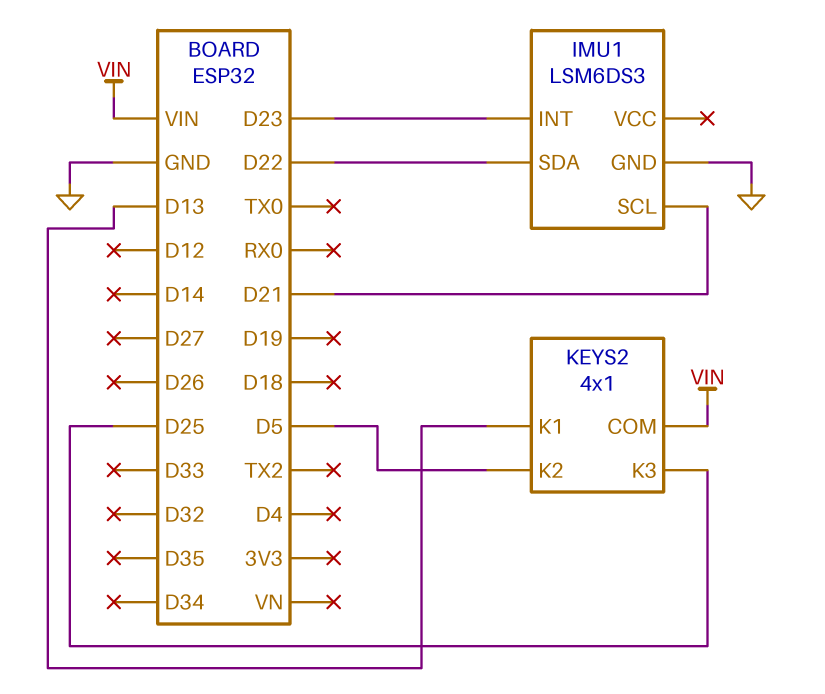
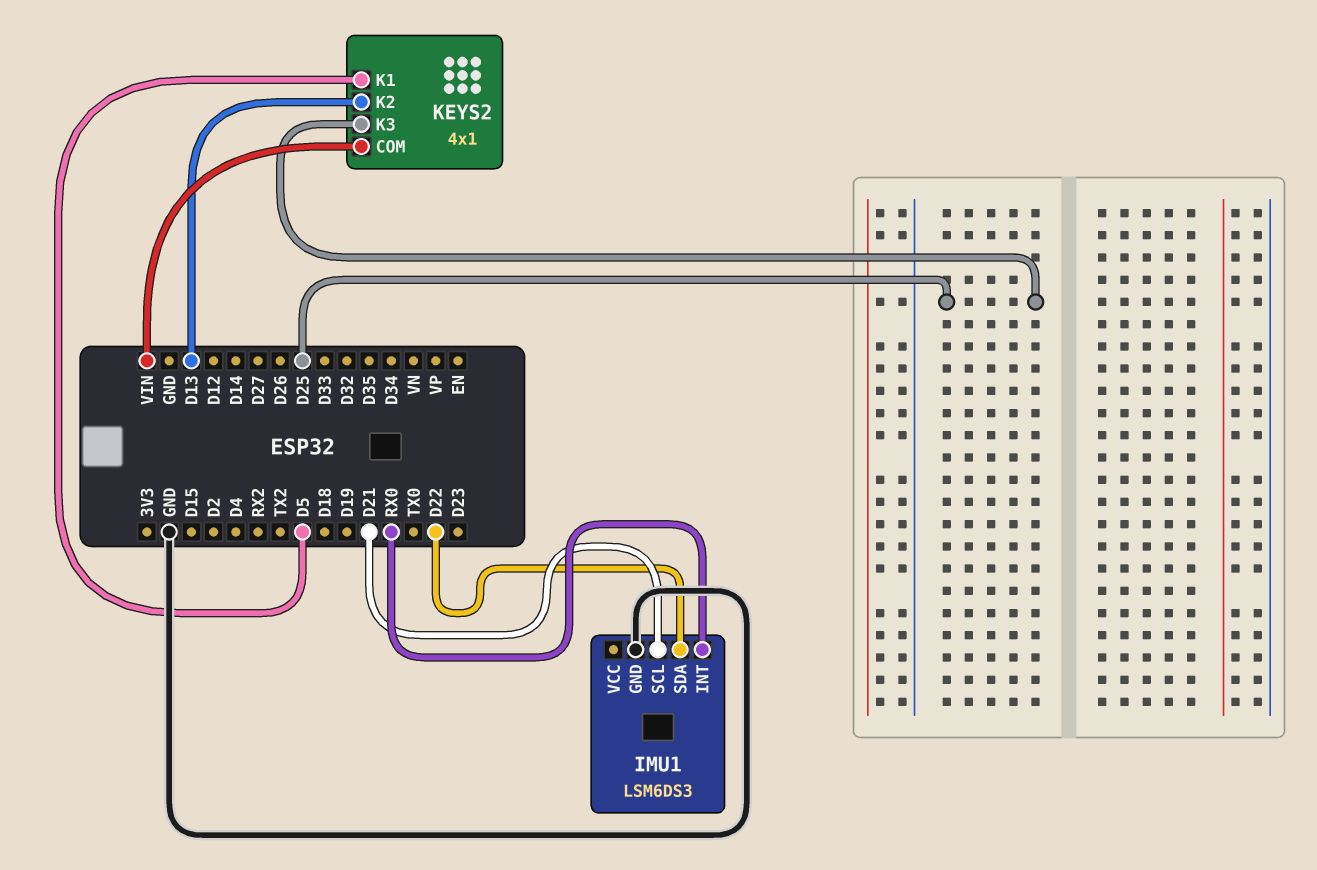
IMU1 pin INT: D23 -> RX0
KEYS2 pin K1: D13 -> D5
KEYS2 pin K2: D5 -> D13

